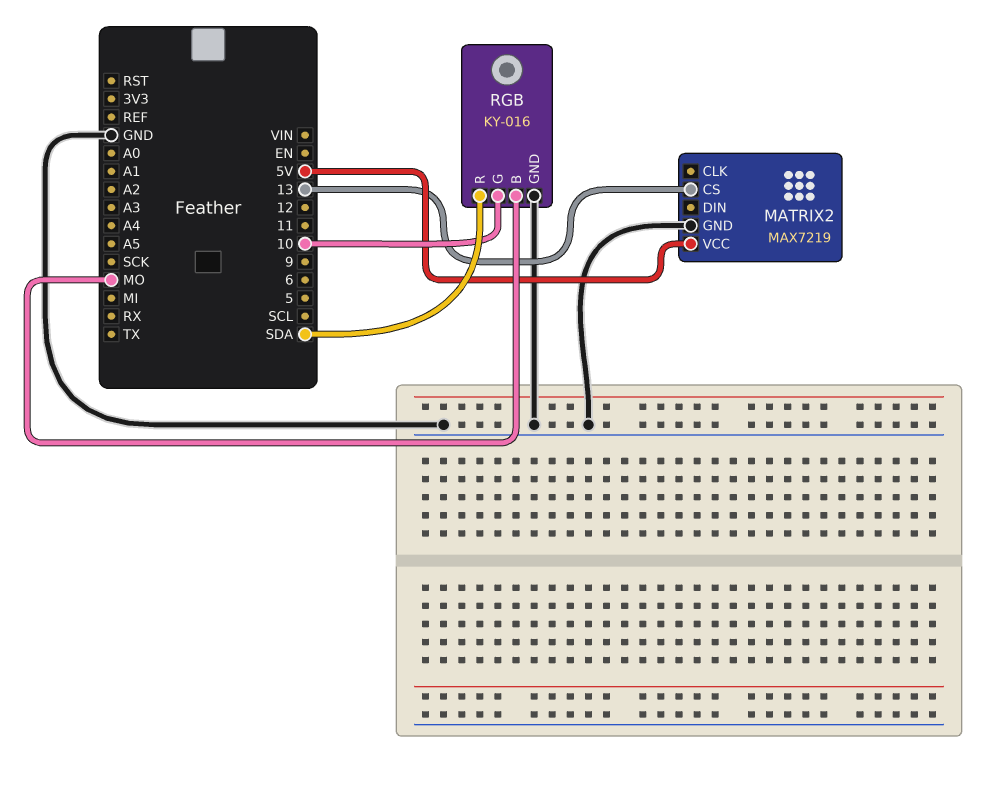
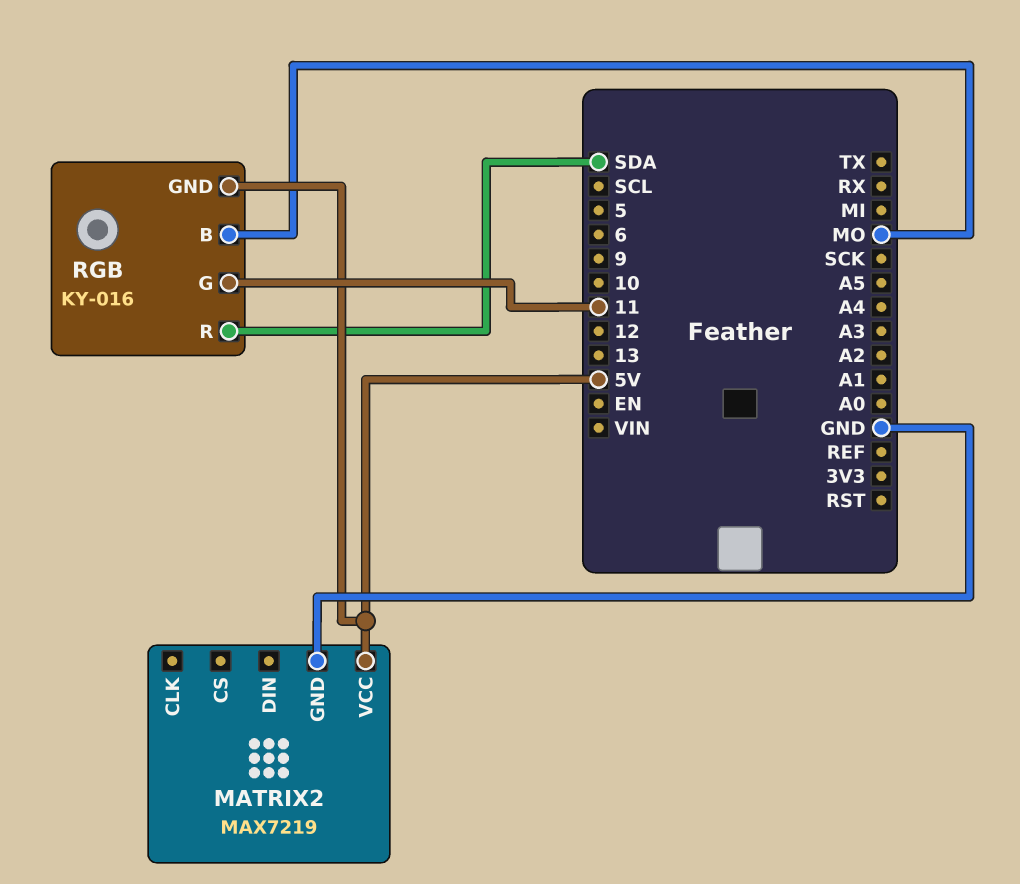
MATRIX2 pin CS: 13 -> none
RGB pin G: 10 -> 11
RGB pin GND: GND -> 5V

